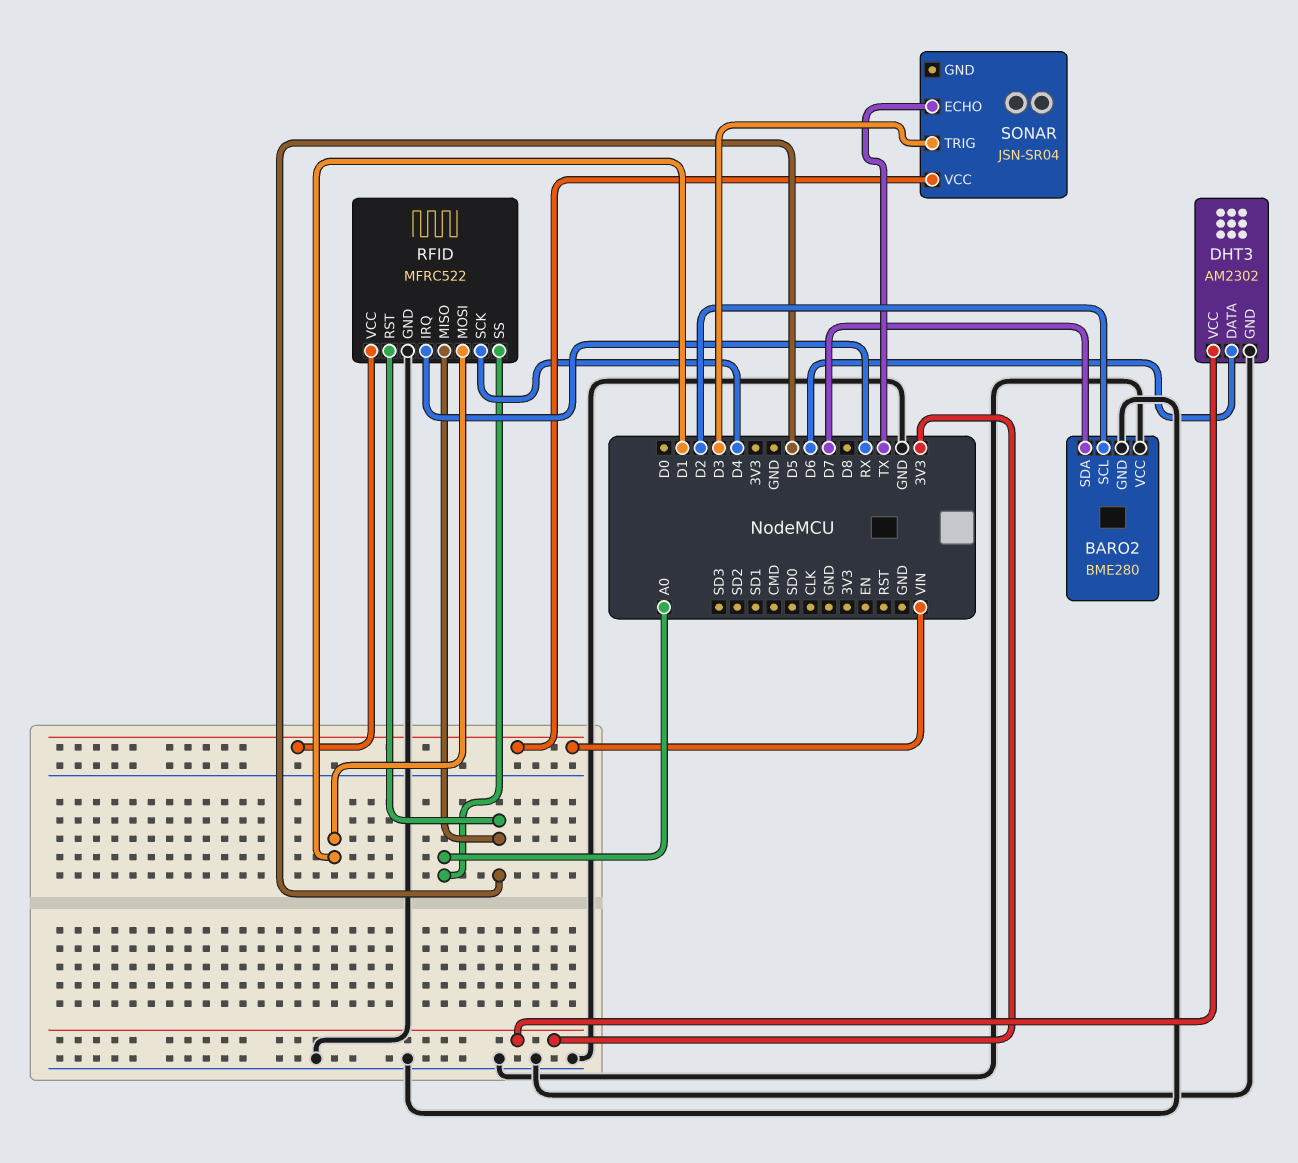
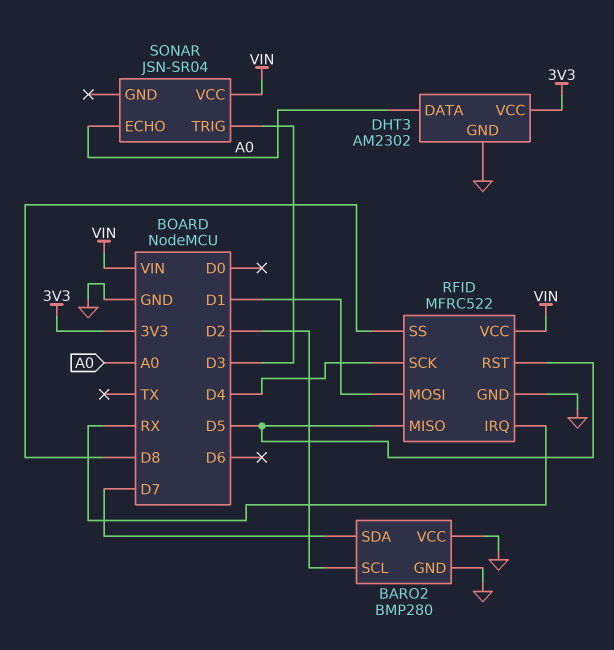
BARO2: BME280 -> BMP280
DHT3 pin DATA: D6 -> A0
RFID pin SS: A0 -> D8
SONAR pin ECHO: TX -> A0

